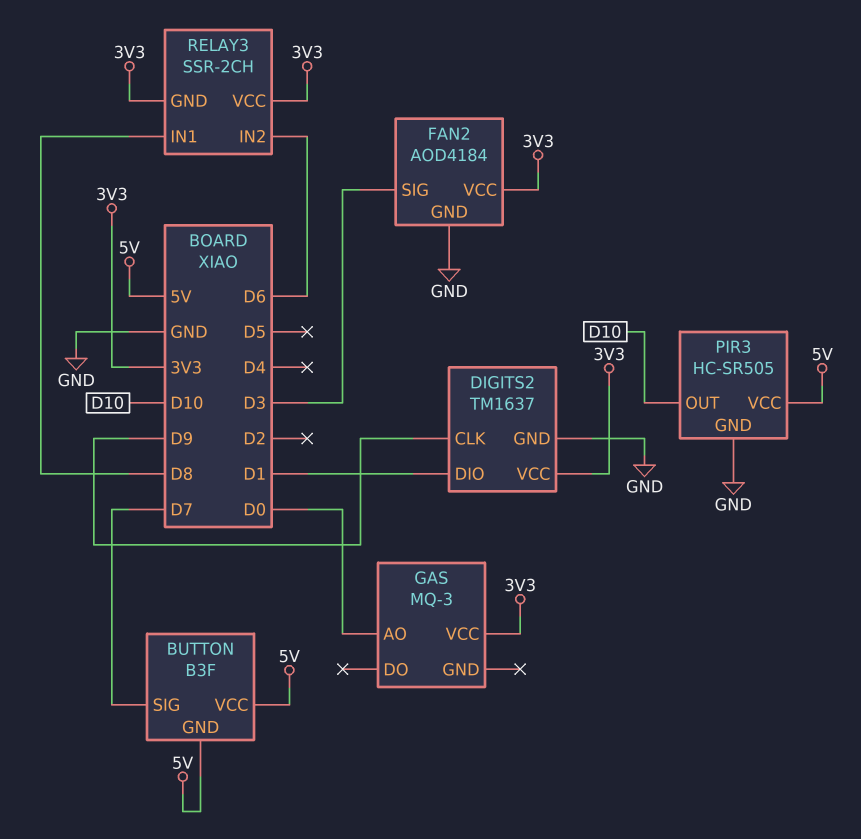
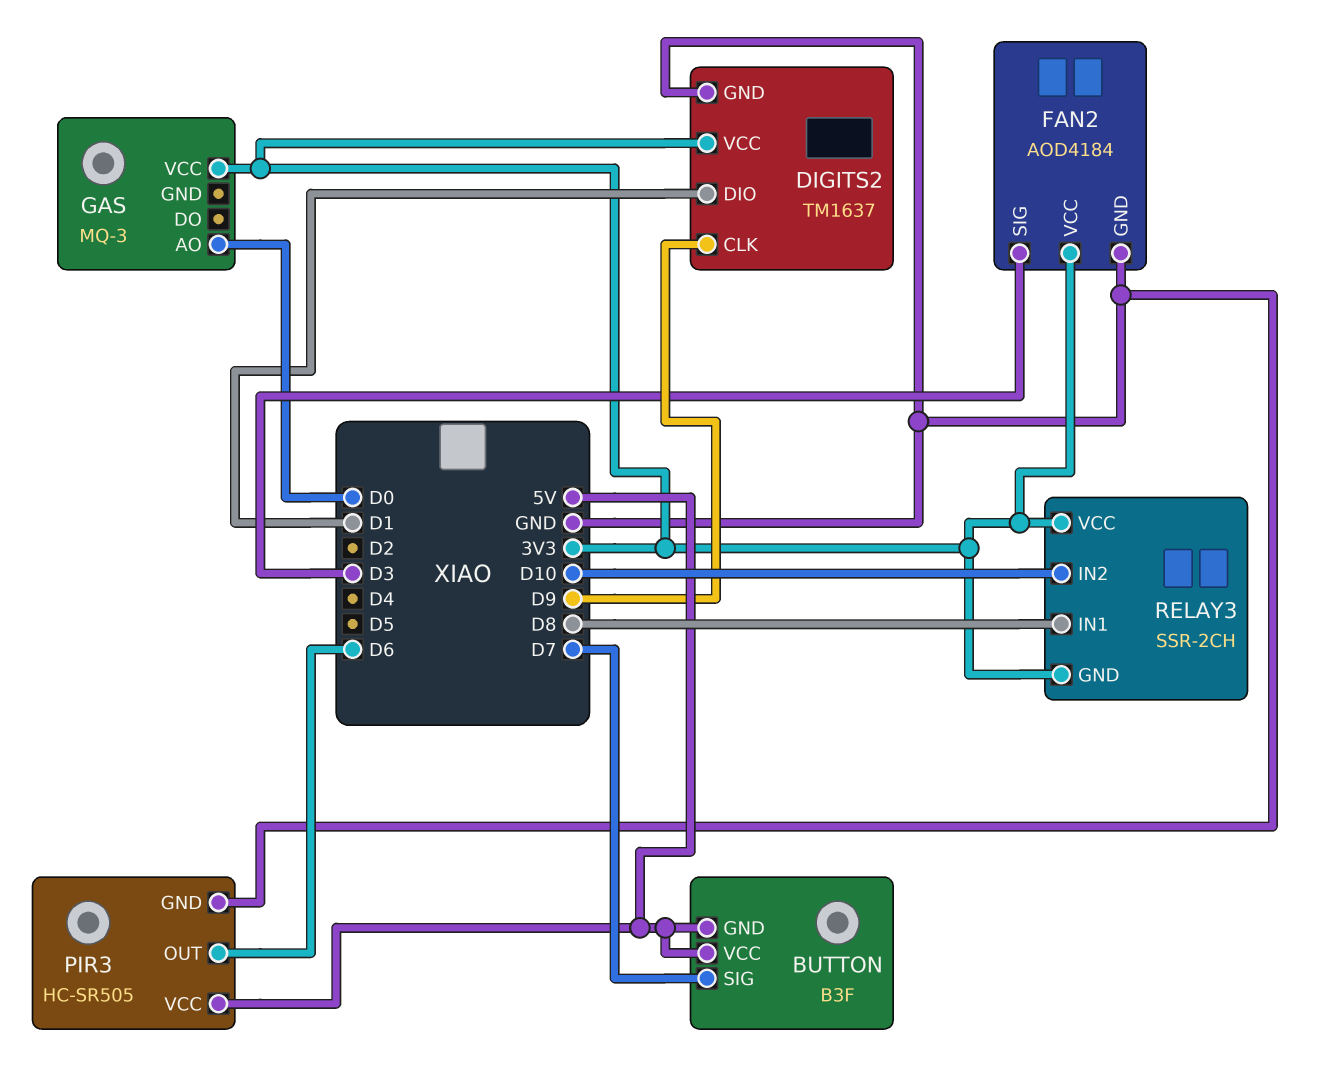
PIR3 pin OUT: D10 -> D6
RELAY3 pin IN2: D6 -> D10

